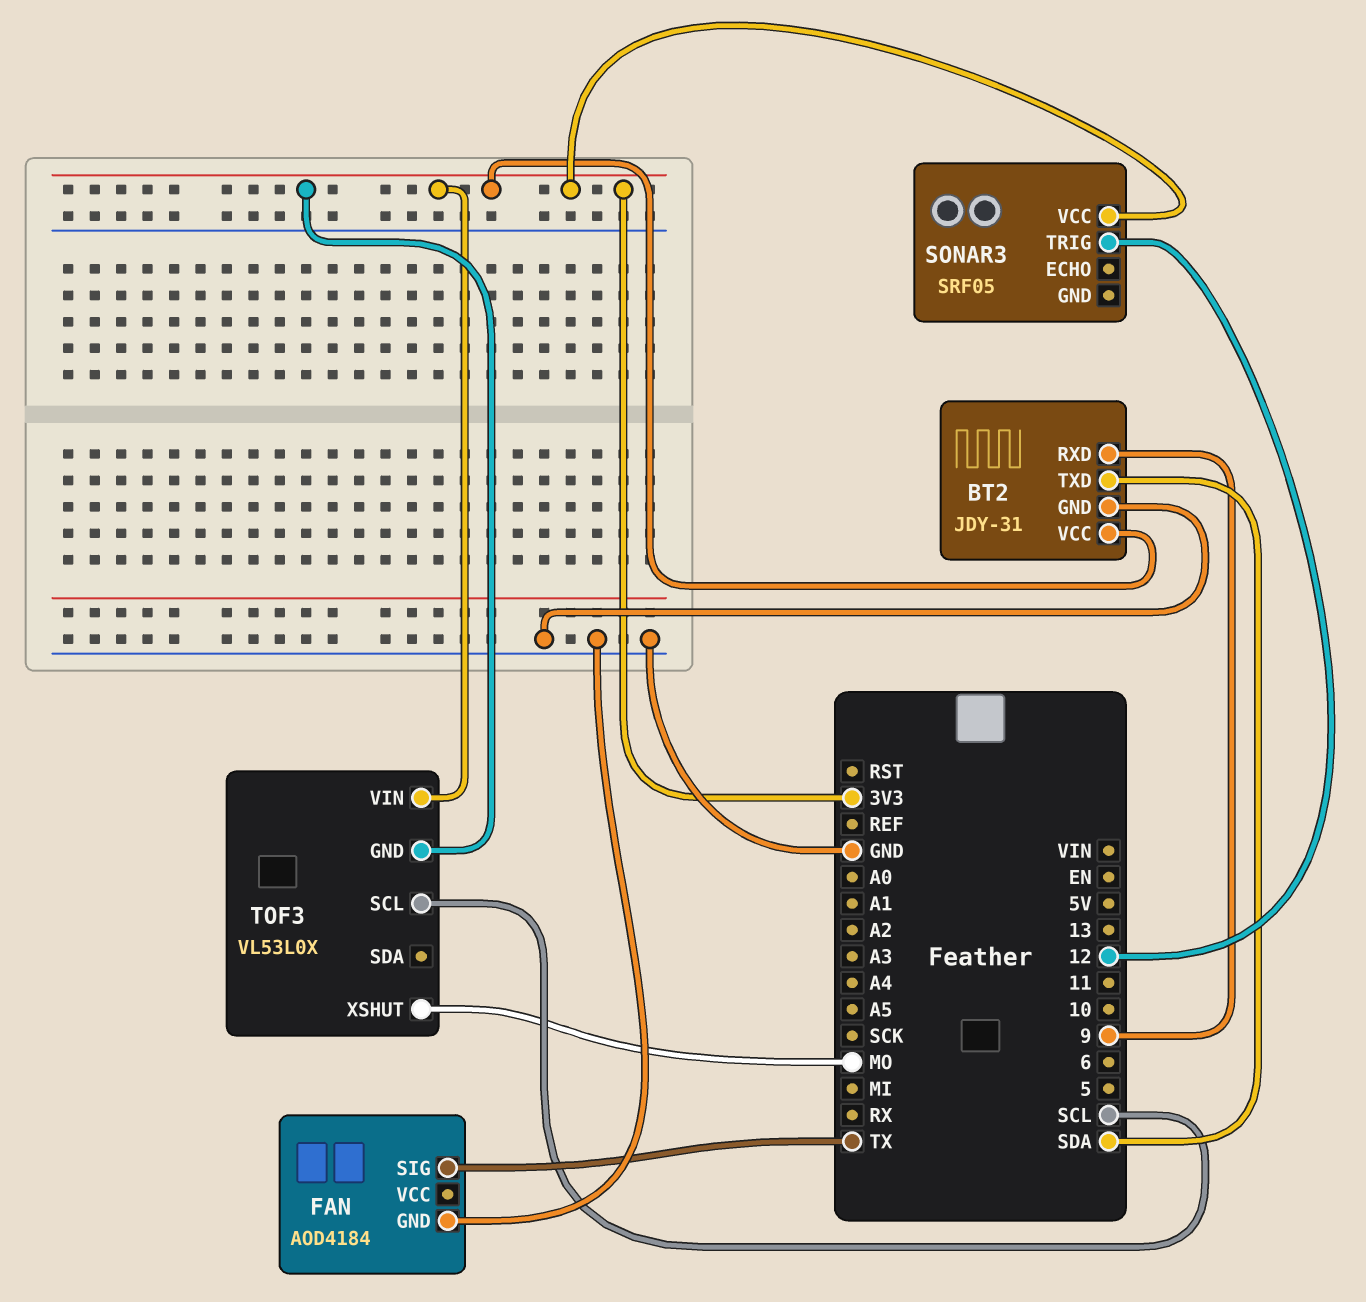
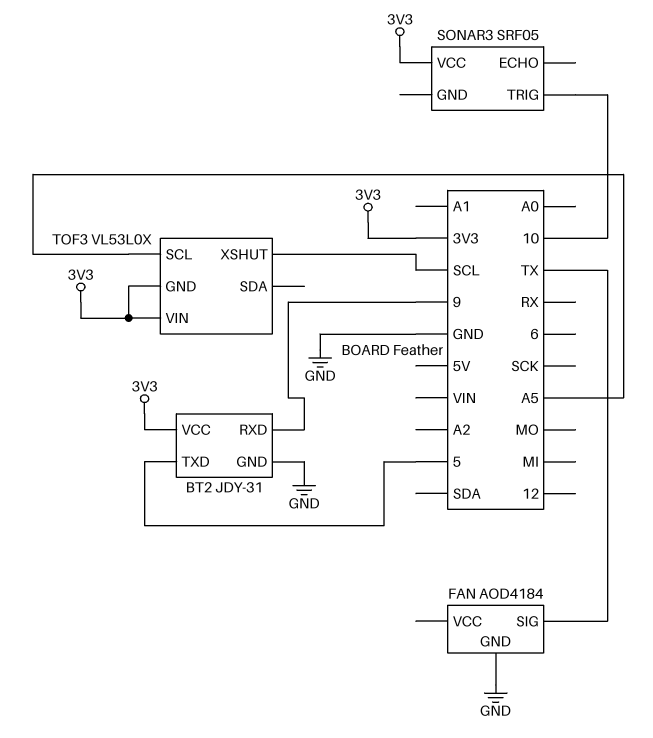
BT2 pin TXD: SDA -> 5
SONAR3 pin TRIG: 12 -> 10
TOF3 pin SCL: SCL -> A5
TOF3 pin XSHUT: MO -> SCL

